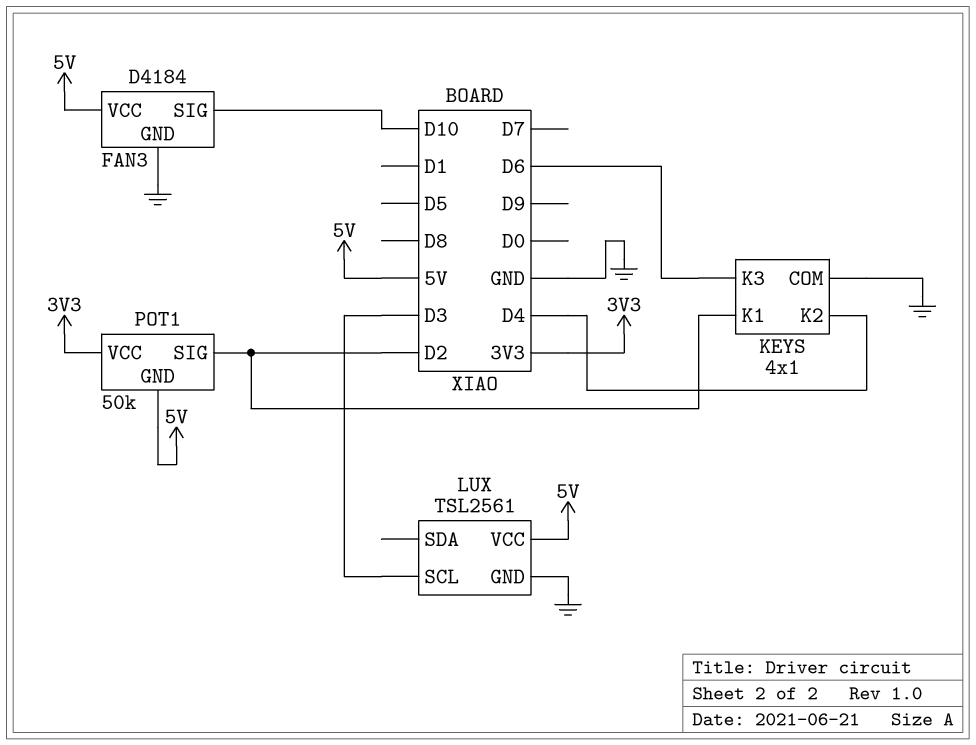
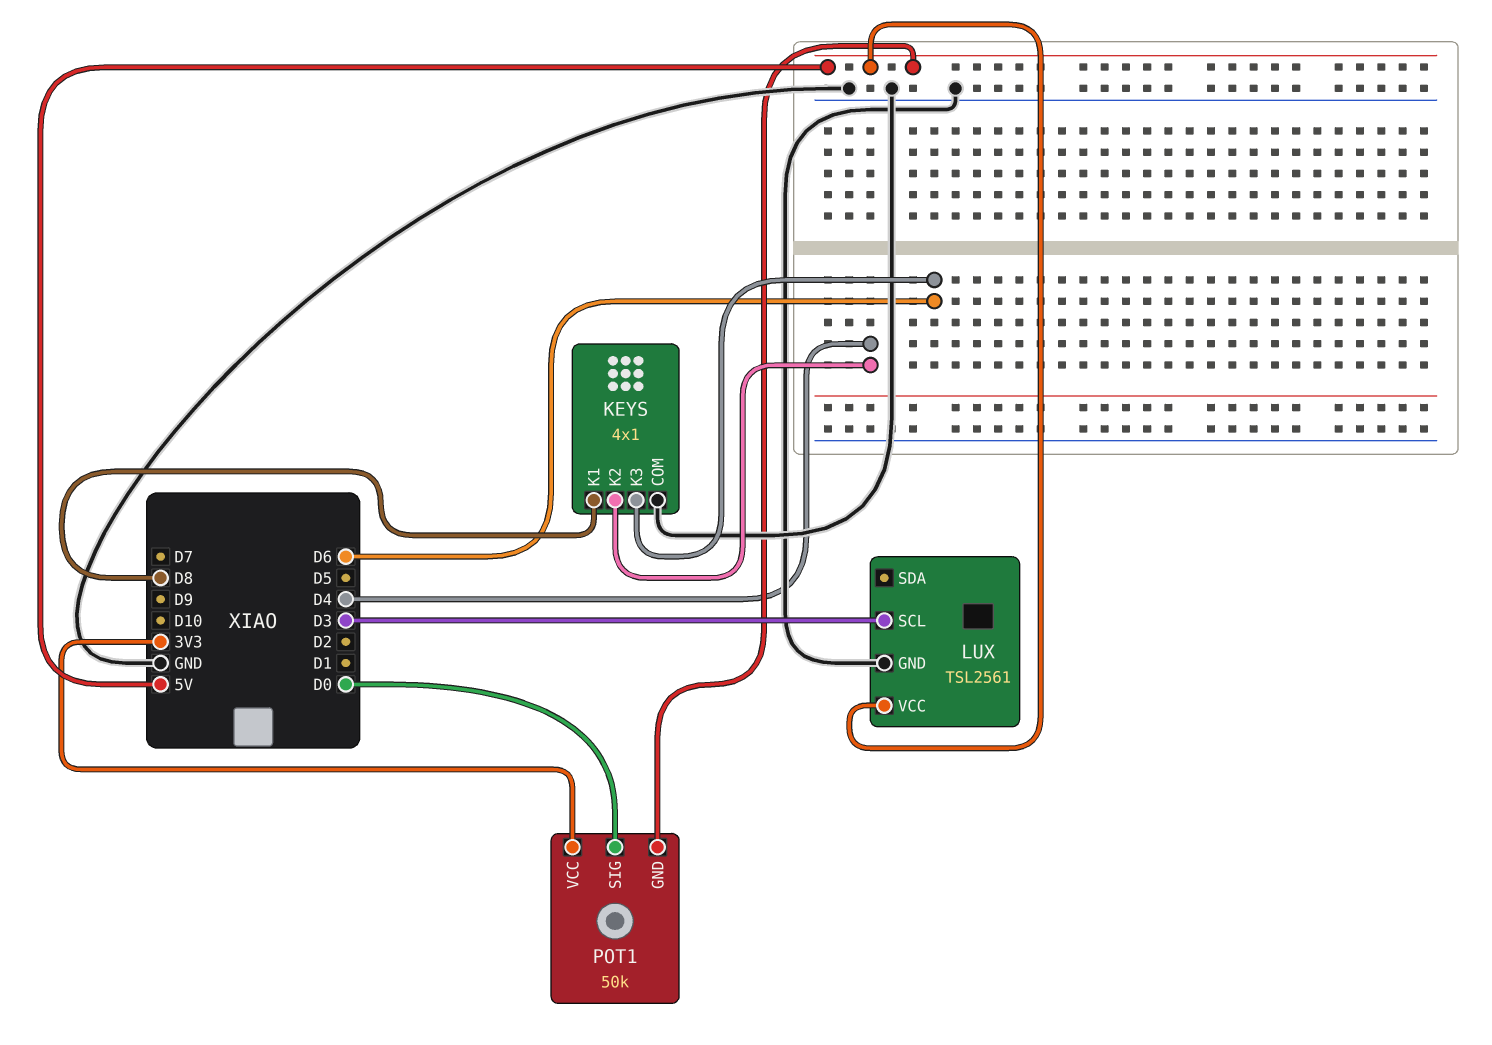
FAN3: D4184 -> none
FAN3 pin GND: GND -> none
FAN3 pin SIG: D10 -> none
FAN3 pin VCC: 5V -> none
KEYS pin K1: D2 -> D8
POT1 pin SIG: D2 -> D0

